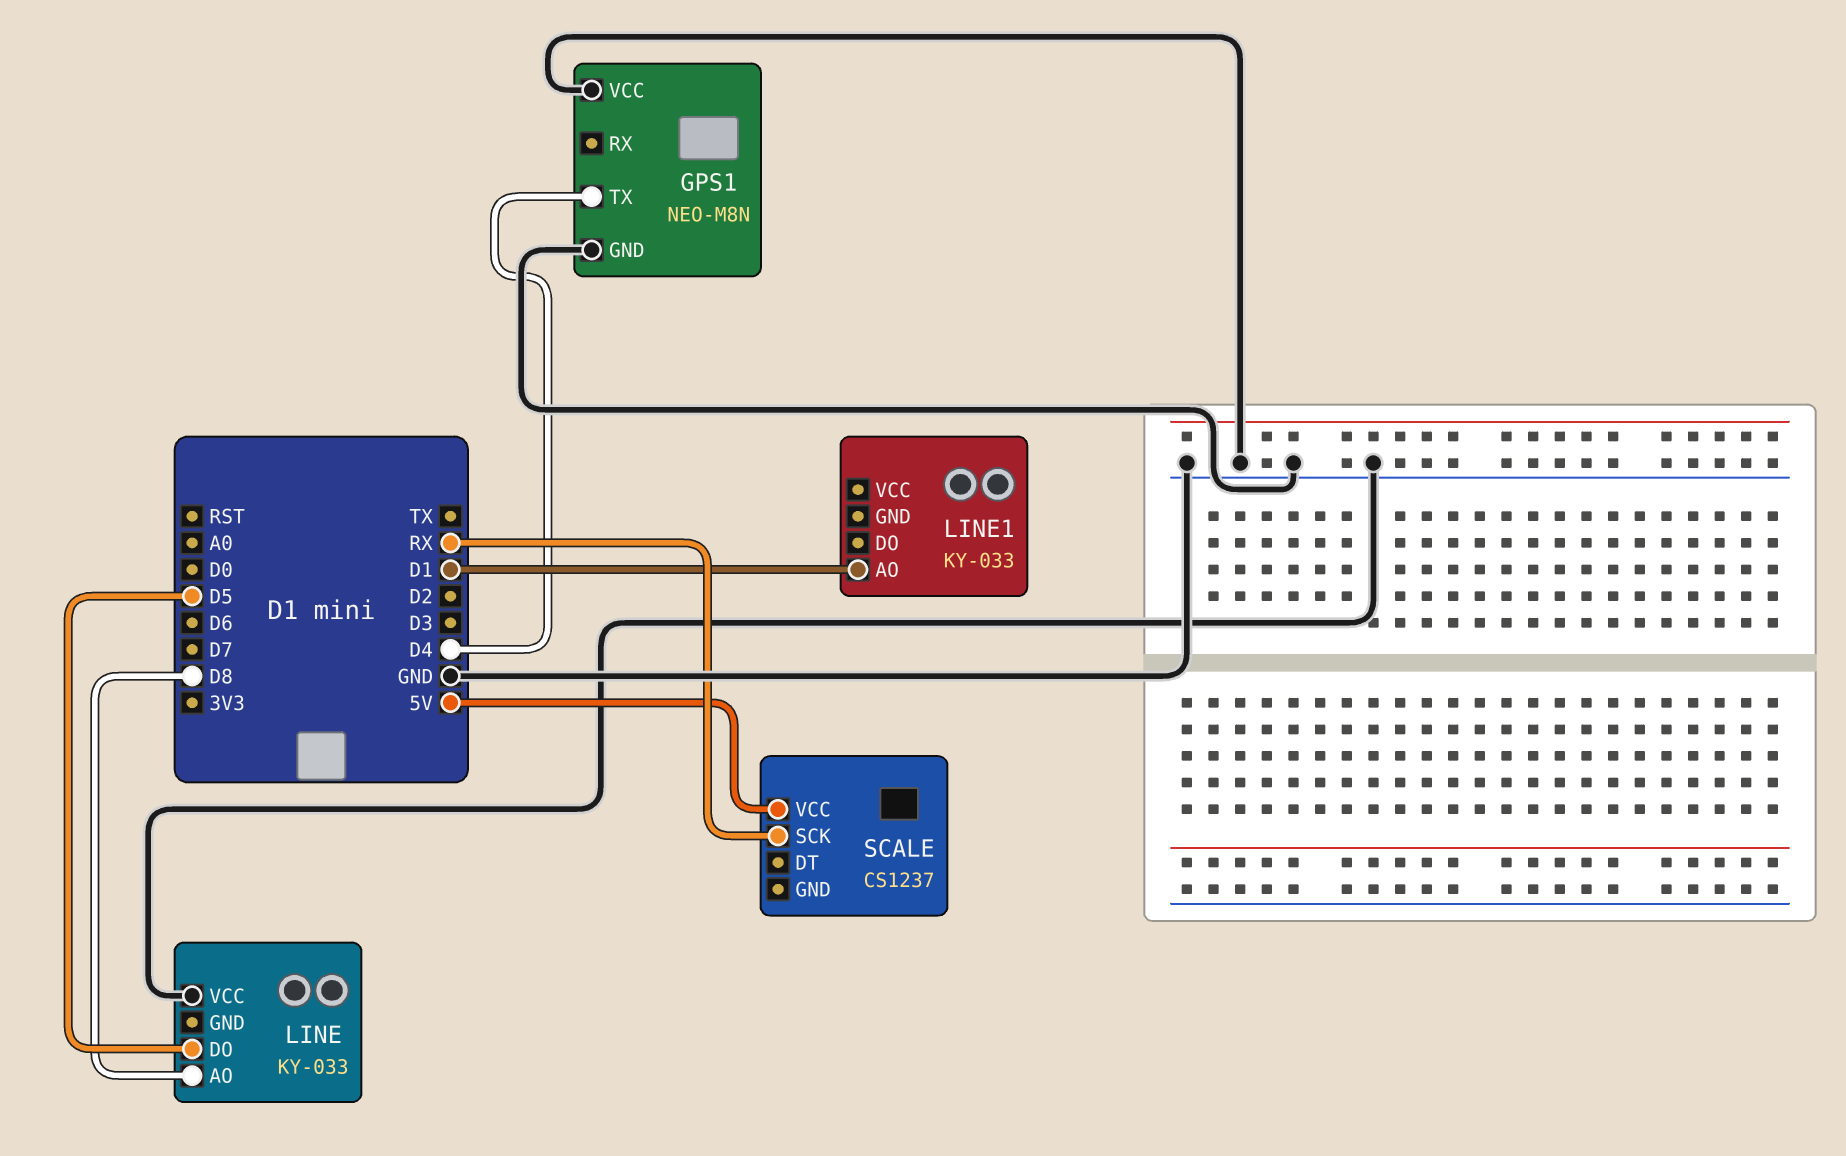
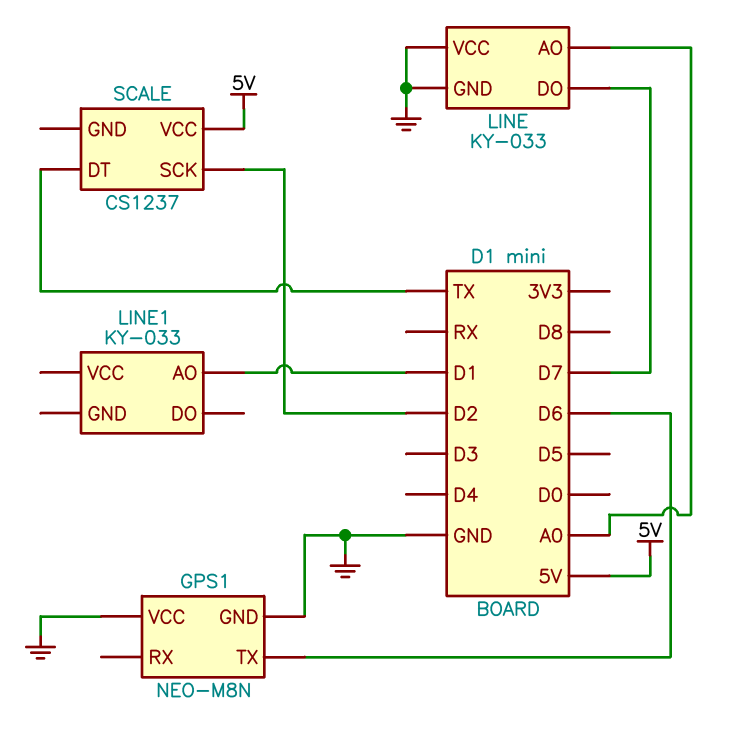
GPS1 pin TX: D4 -> D6
LINE pin AO: D8 -> A0
LINE pin DO: D5 -> D7
LINE pin GND: none -> GND
SCALE pin DT: none -> TX
SCALE pin SCK: RX -> D2

